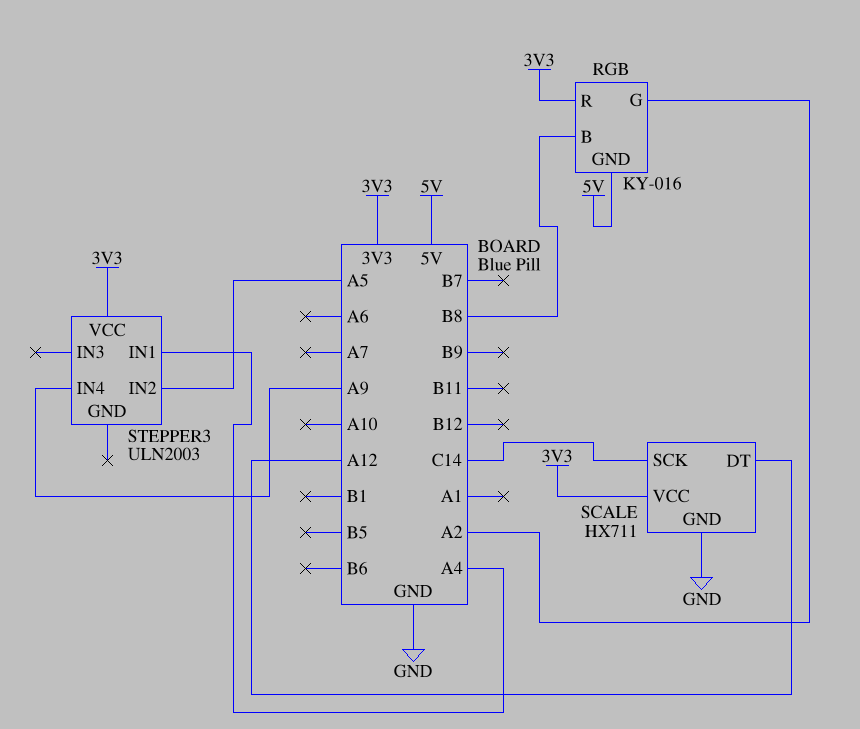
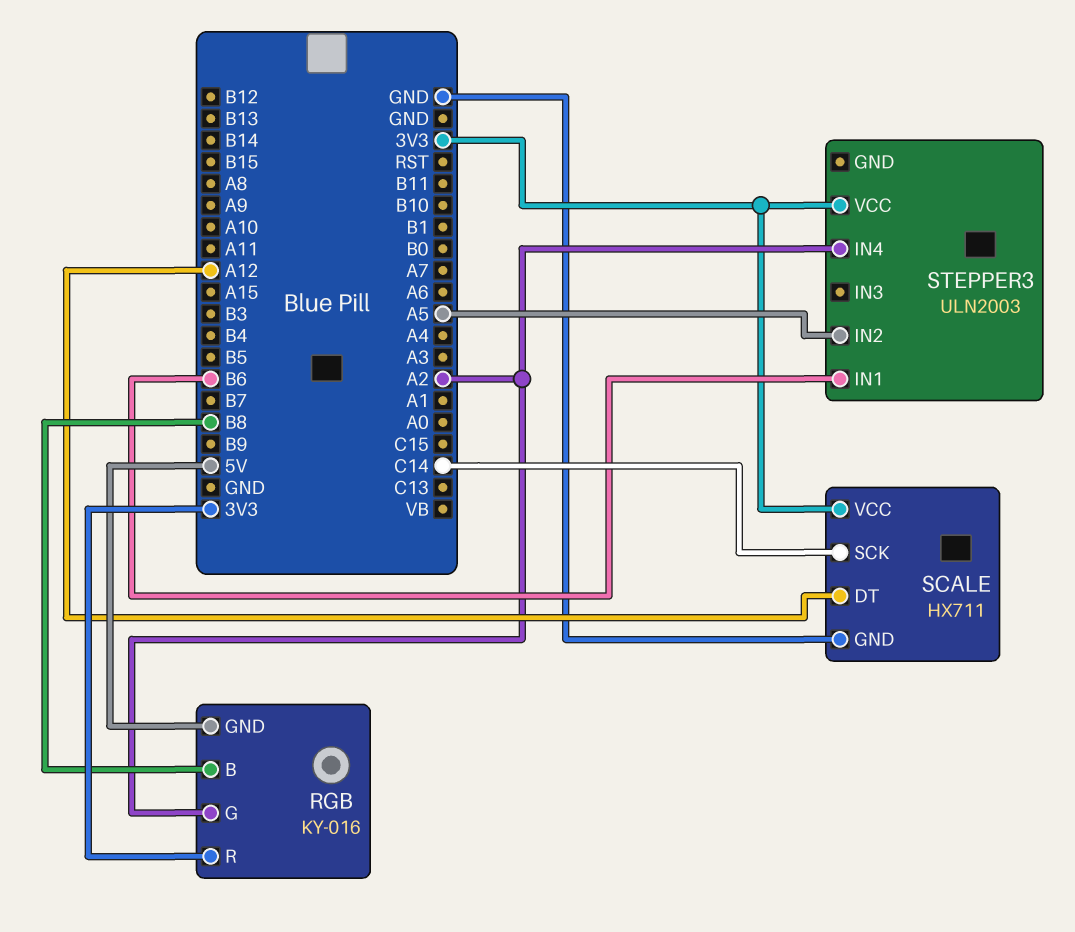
STEPPER3 pin IN1: A4 -> B6
STEPPER3 pin IN4: A9 -> A2

